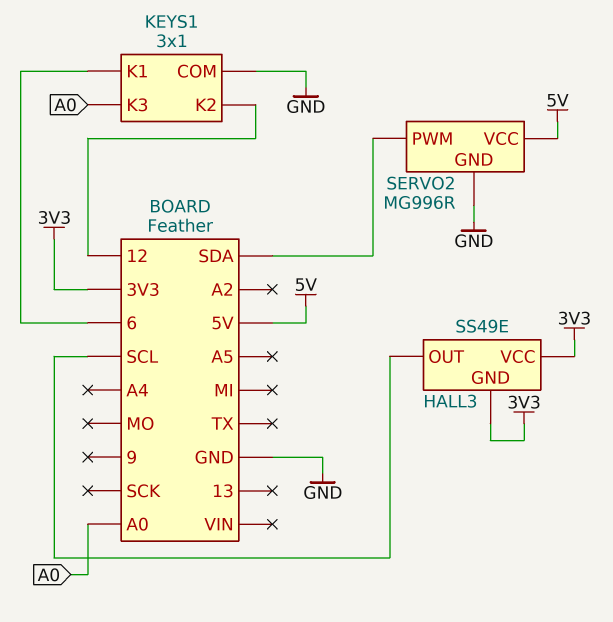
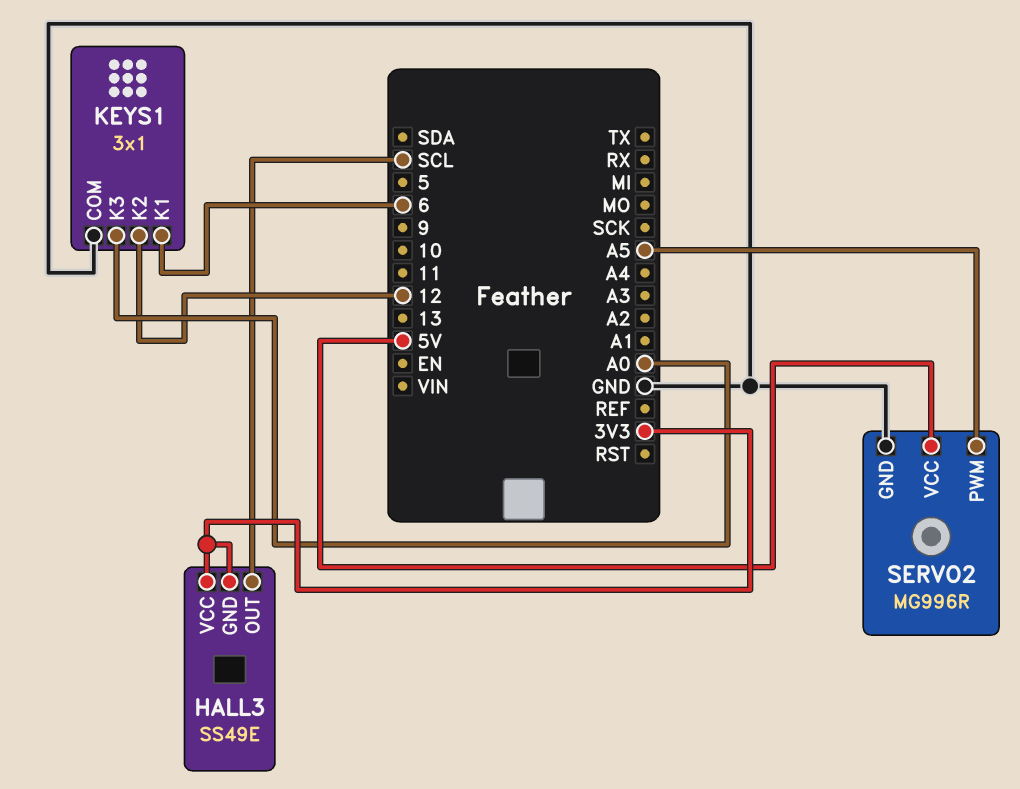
SERVO2 pin PWM: SDA -> A5

